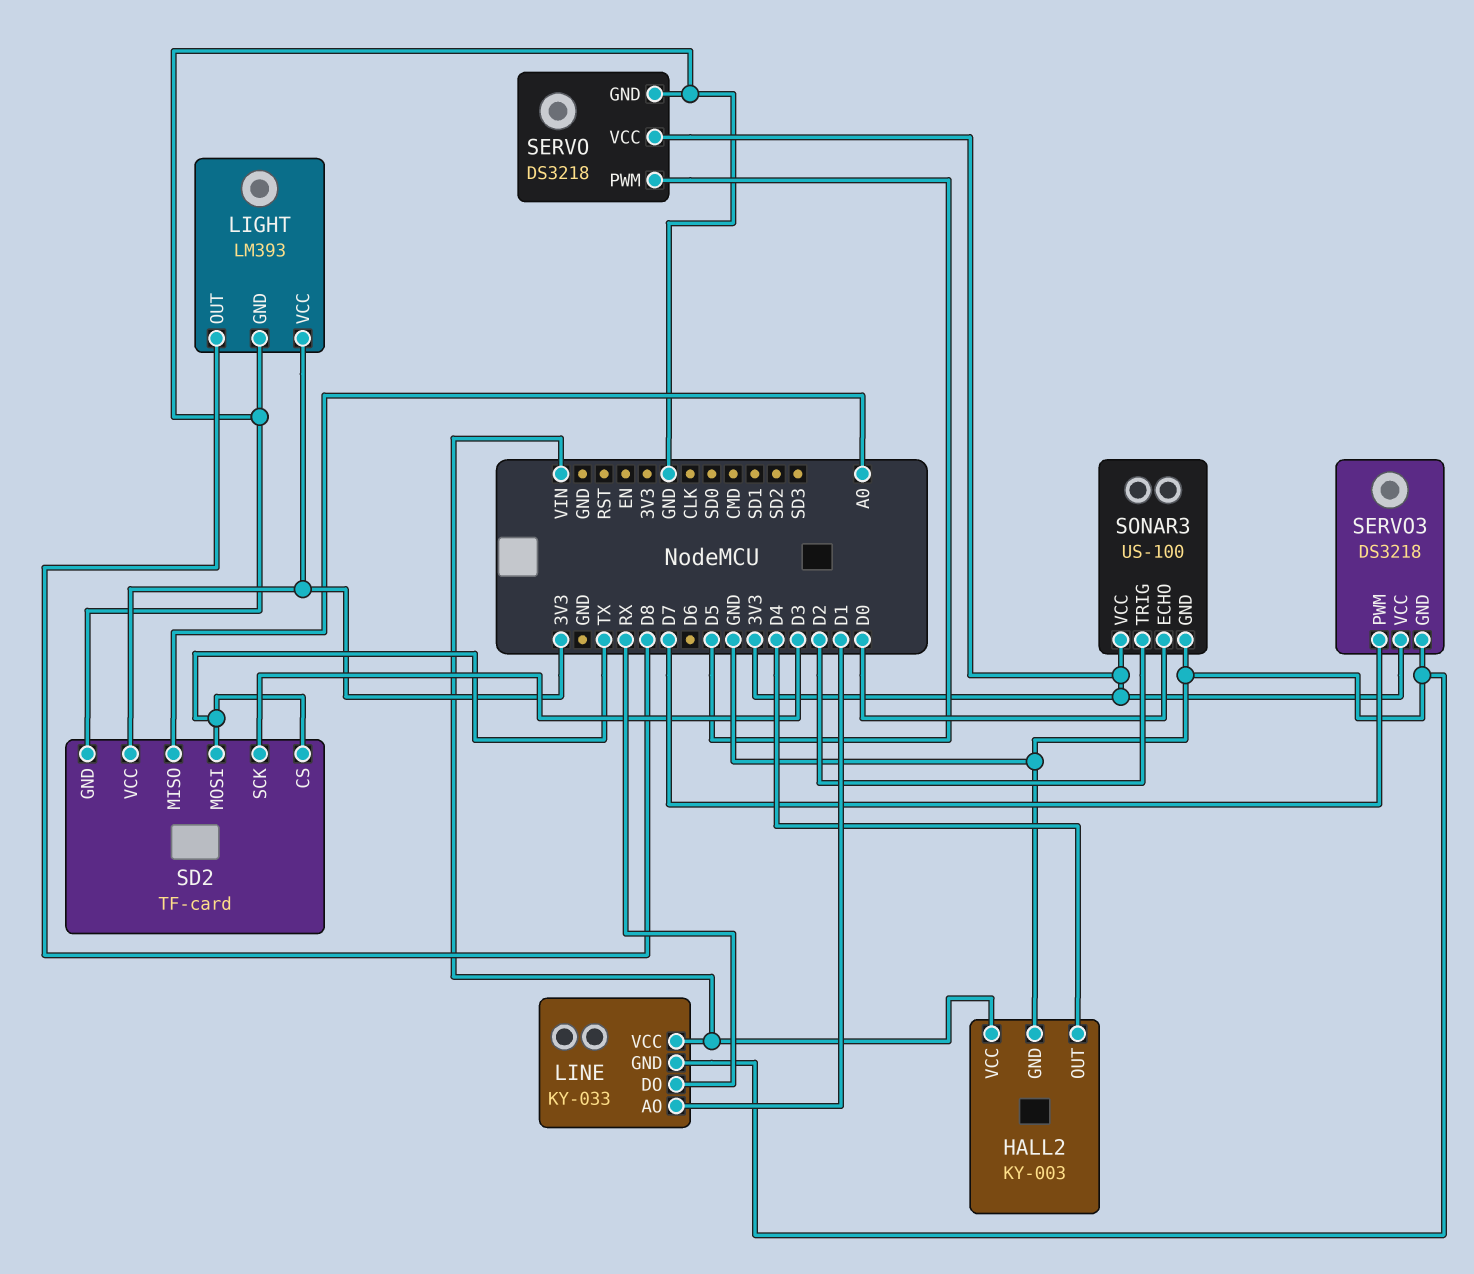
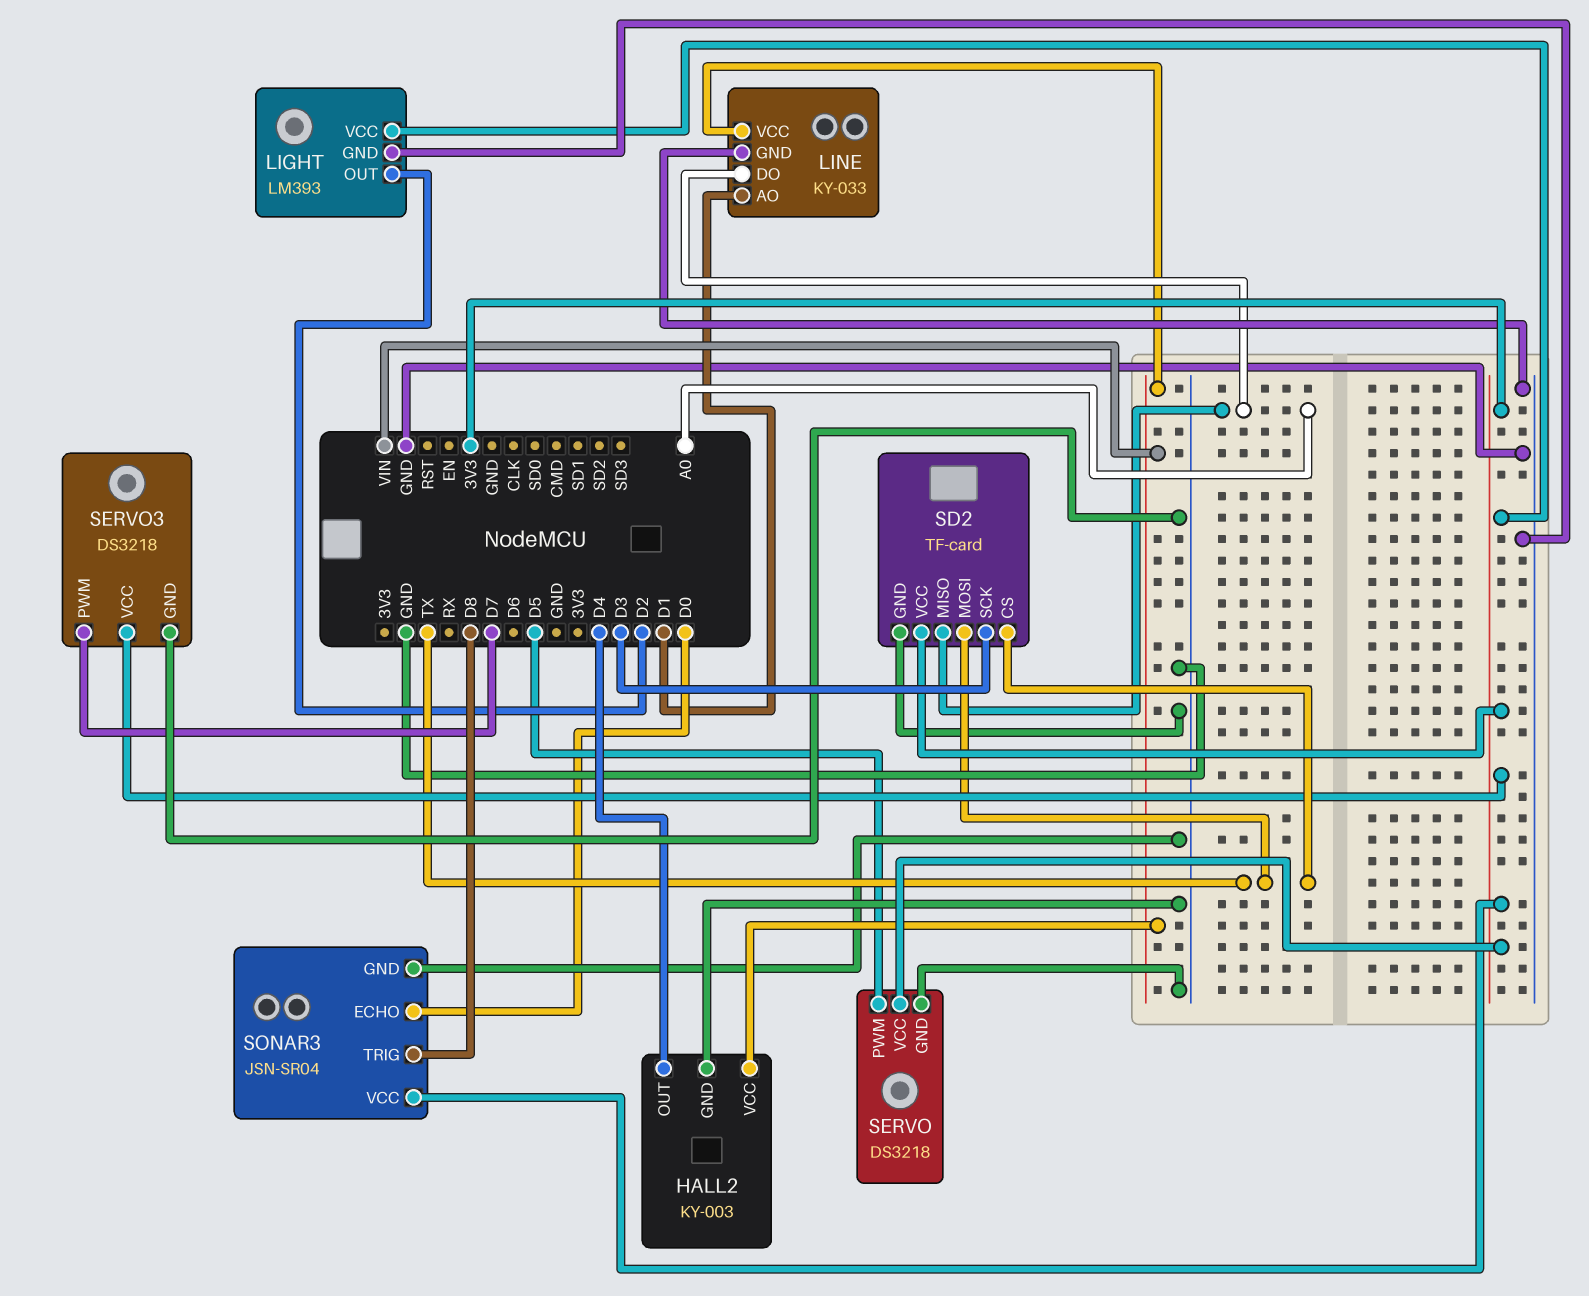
LIGHT pin OUT: D8 -> D2
LINE pin DO: RX -> A0
SONAR3: US-100 -> JSN-SR04
SONAR3 pin TRIG: D2 -> D8

